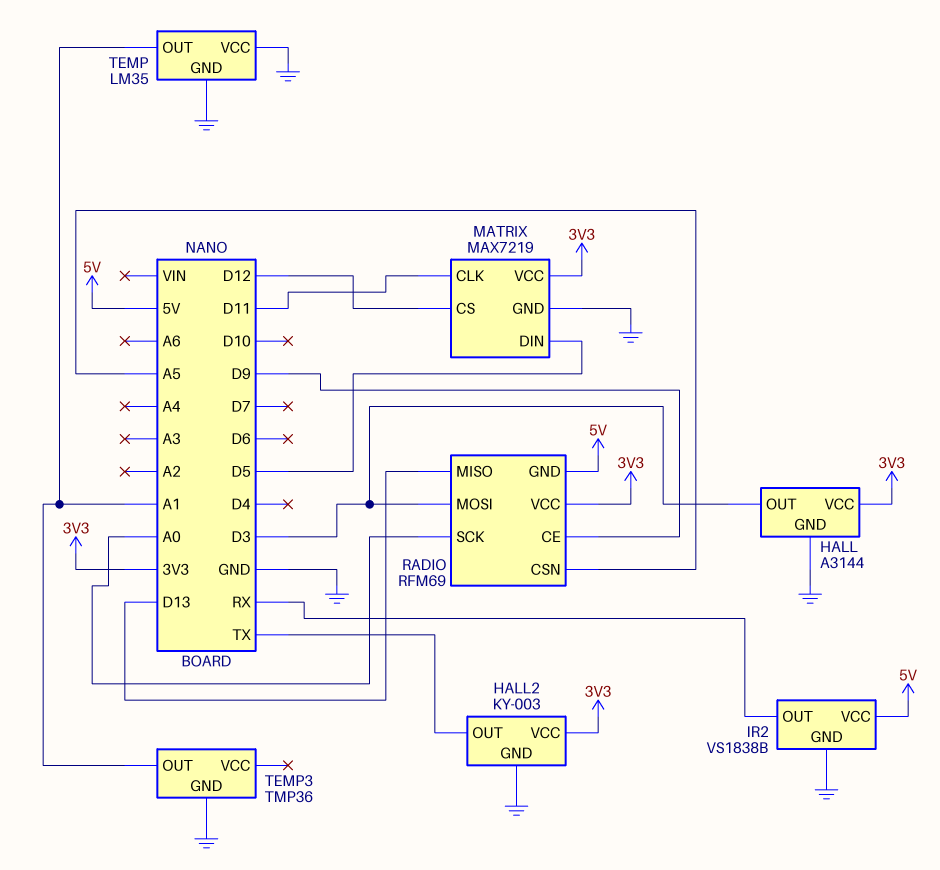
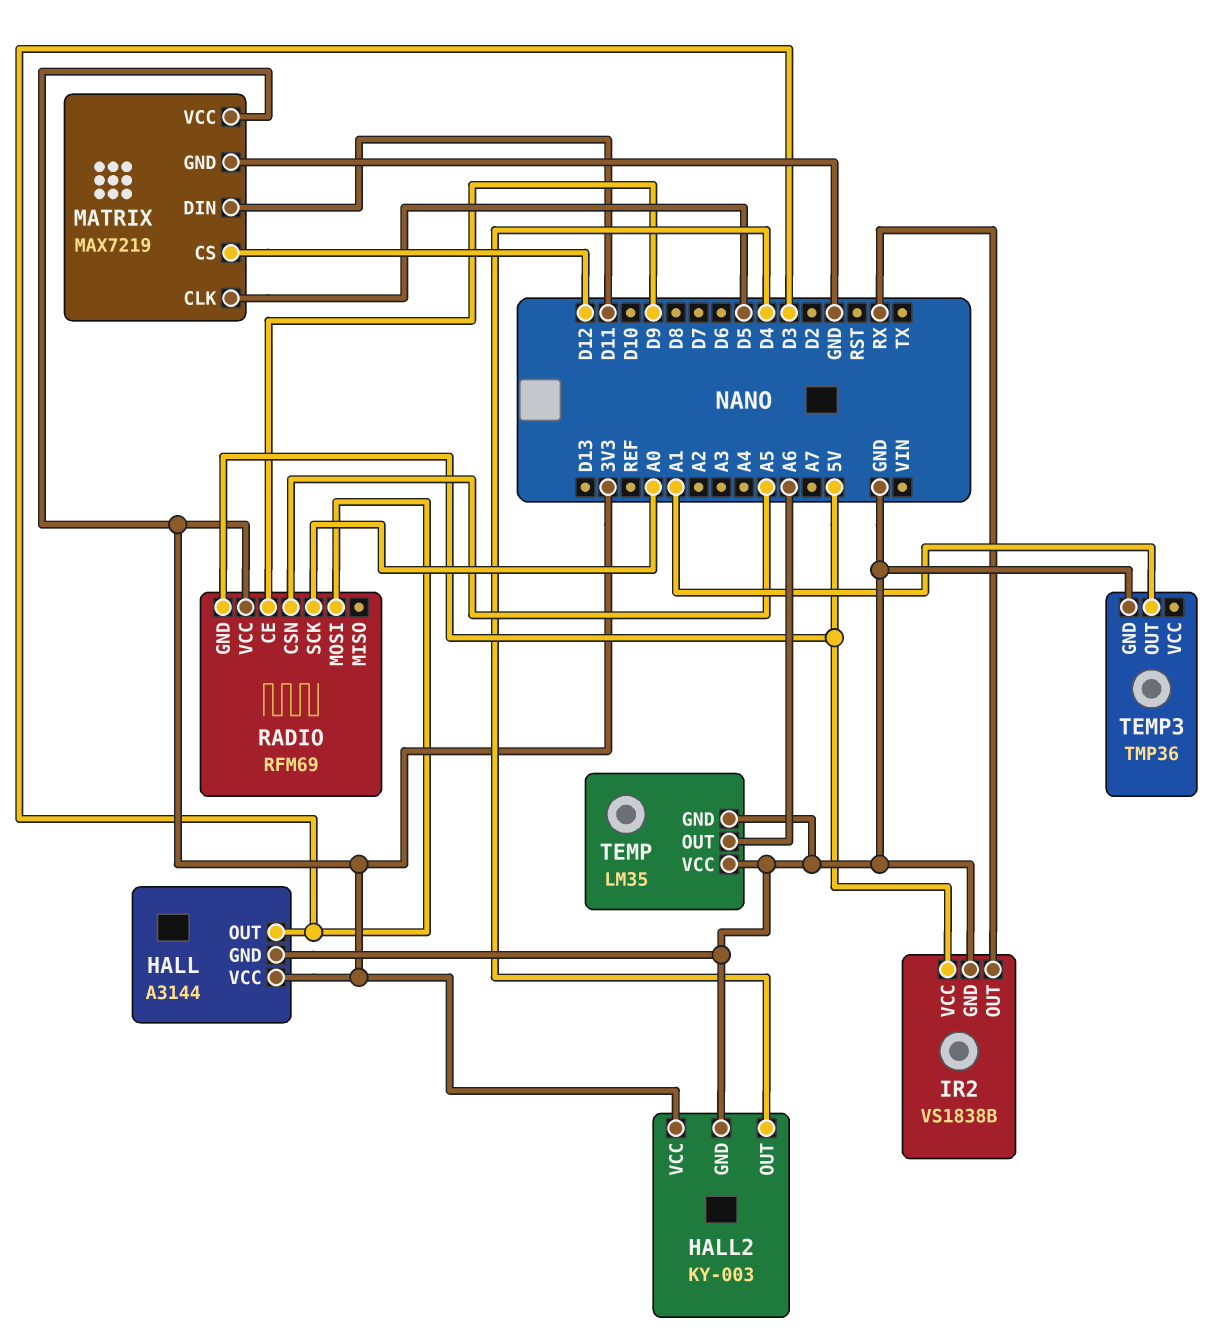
HALL2 pin OUT: TX -> D4
MATRIX pin CLK: D11 -> D5
MATRIX pin DIN: D5 -> D11
RADIO pin MISO: D13 -> none
TEMP pin OUT: A1 -> A6

